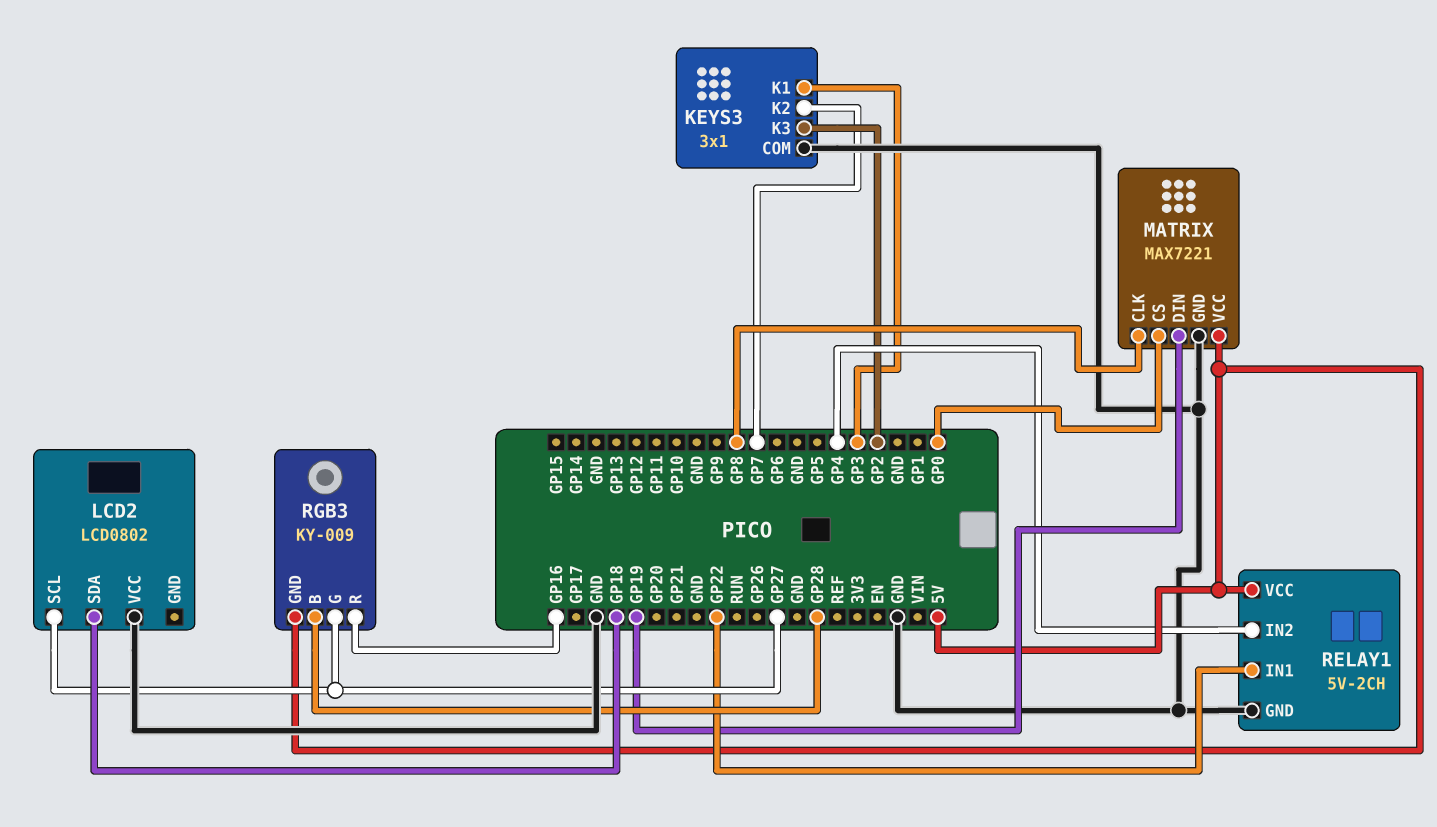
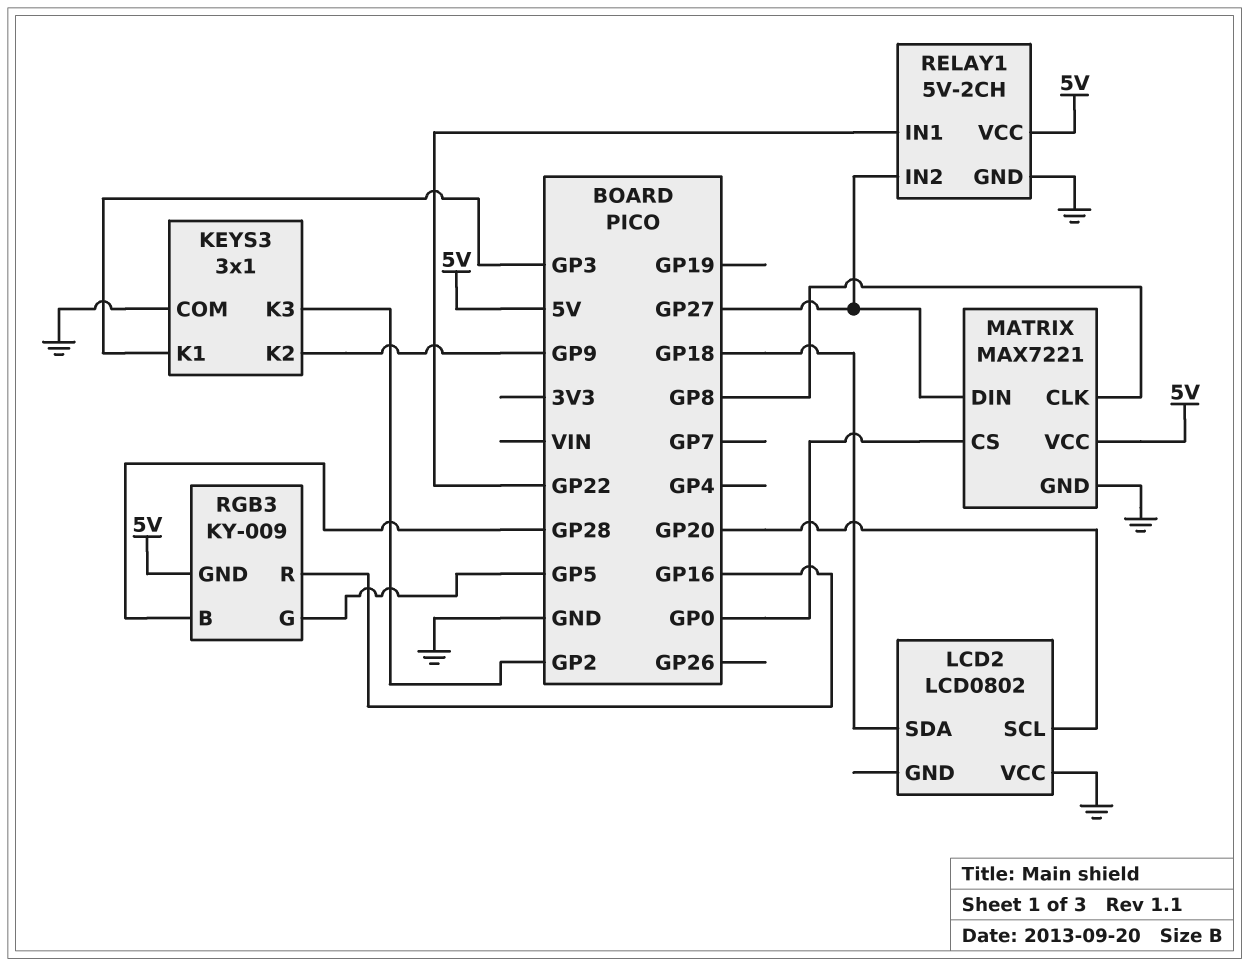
KEYS3 pin K2: GP7 -> GP9
LCD2 pin SCL: GP27 -> GP20
MATRIX pin DIN: GP19 -> GP27
RELAY1 pin IN2: GP4 -> GP27
RGB3 pin G: GP27 -> GP5

